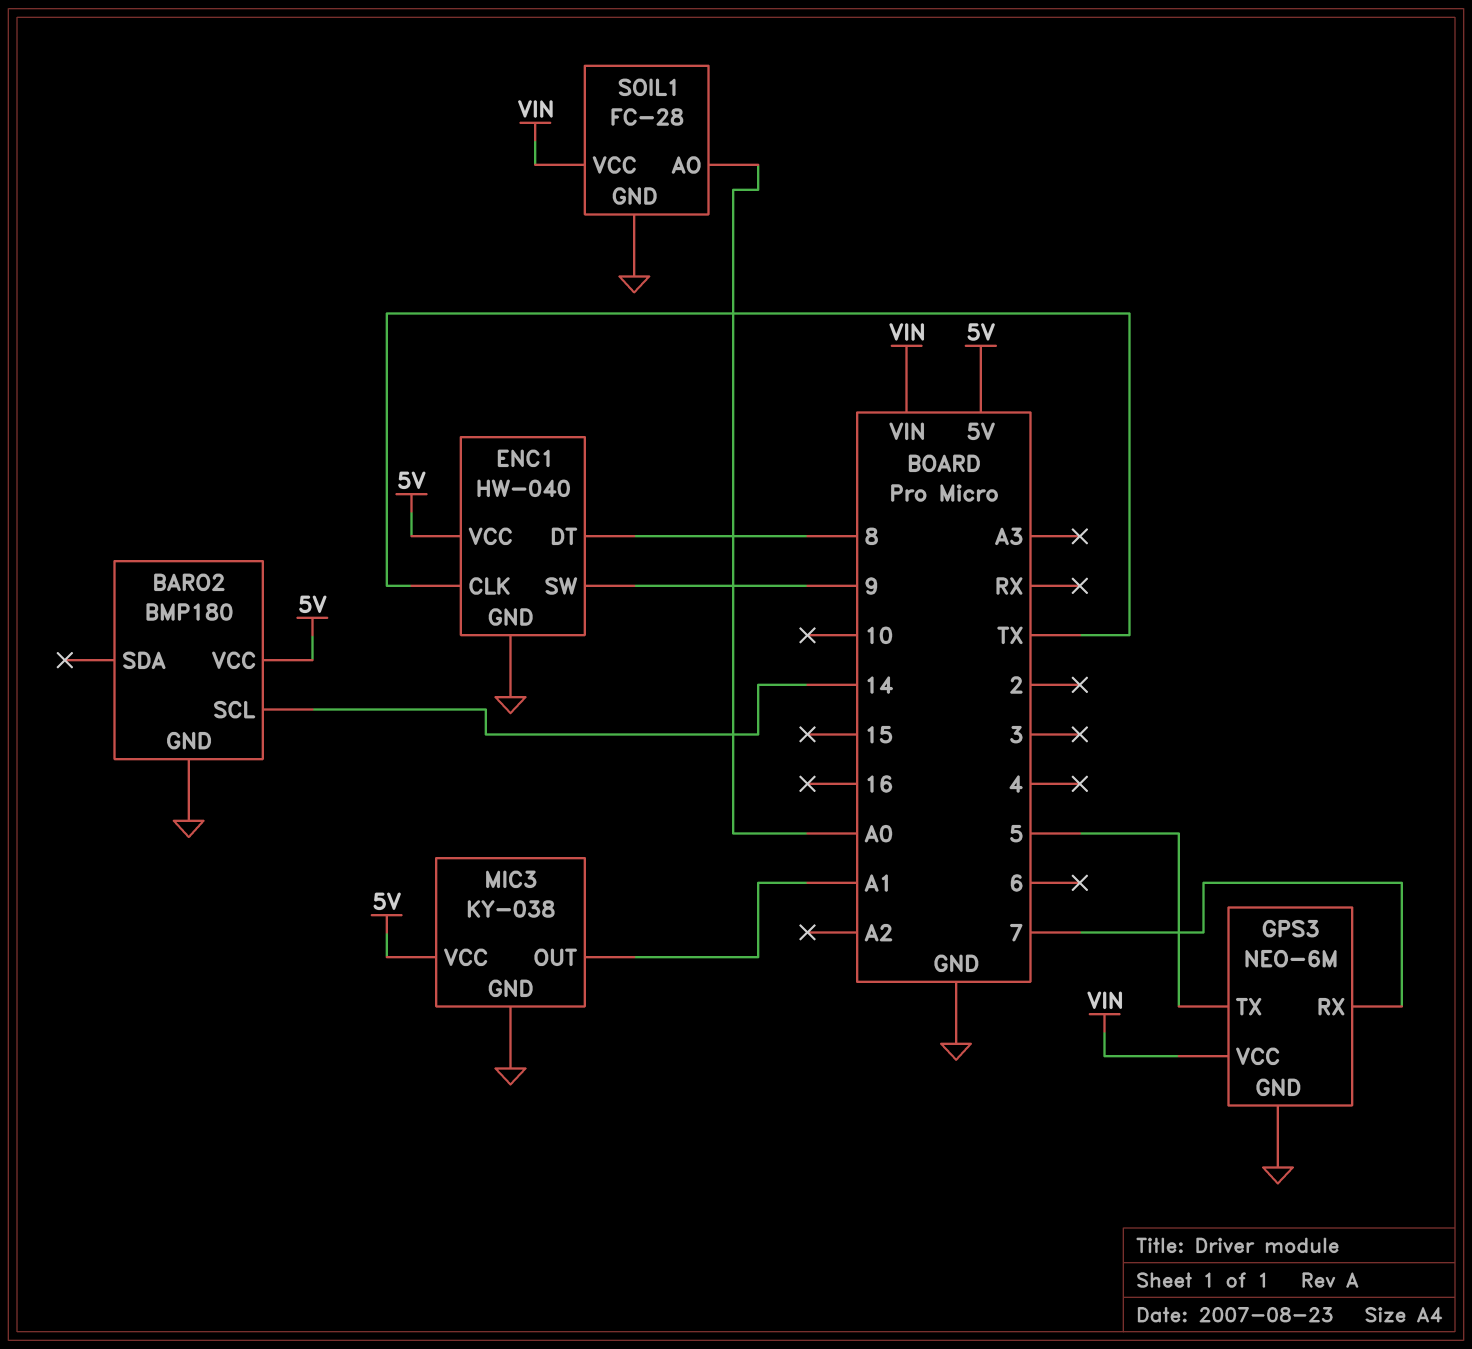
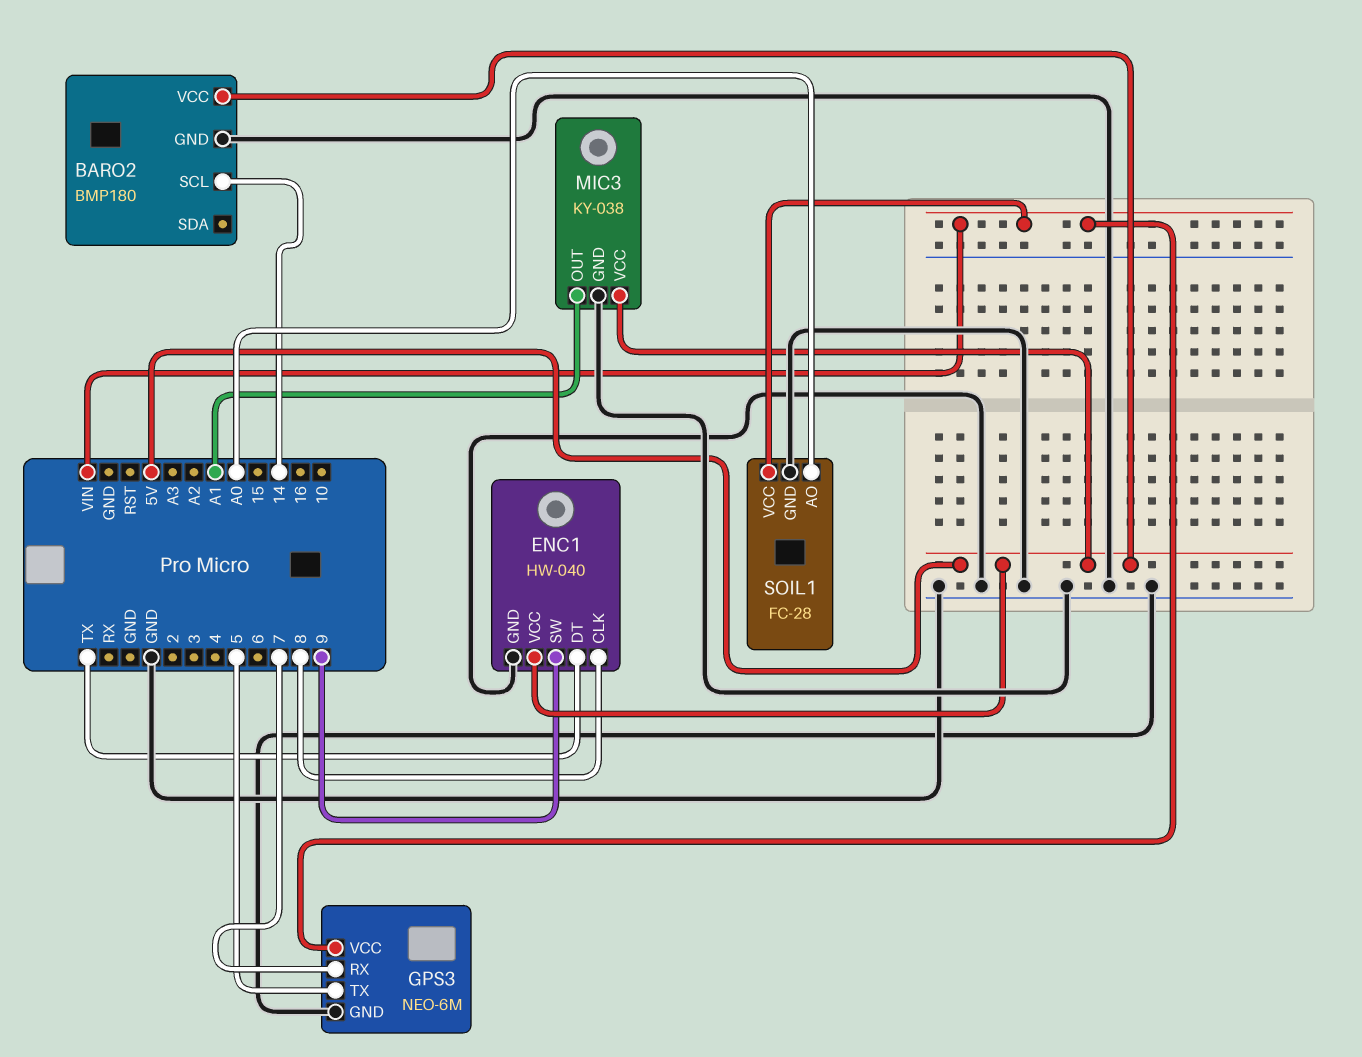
ENC1 pin CLK: TX -> 8
ENC1 pin DT: 8 -> TX

